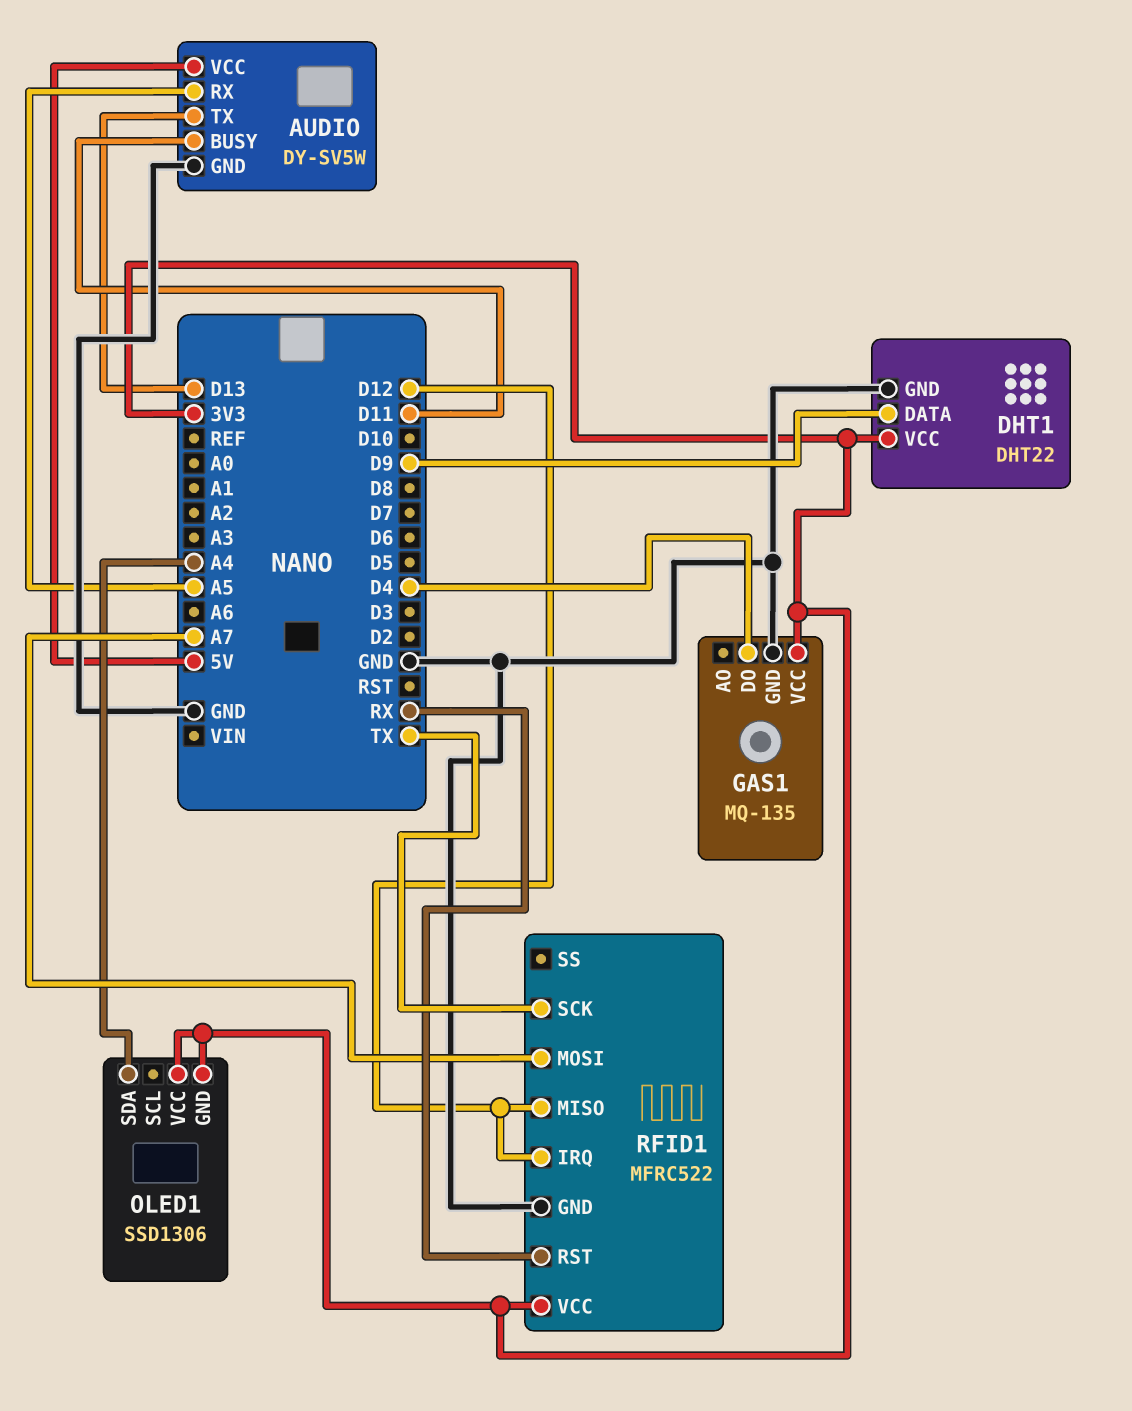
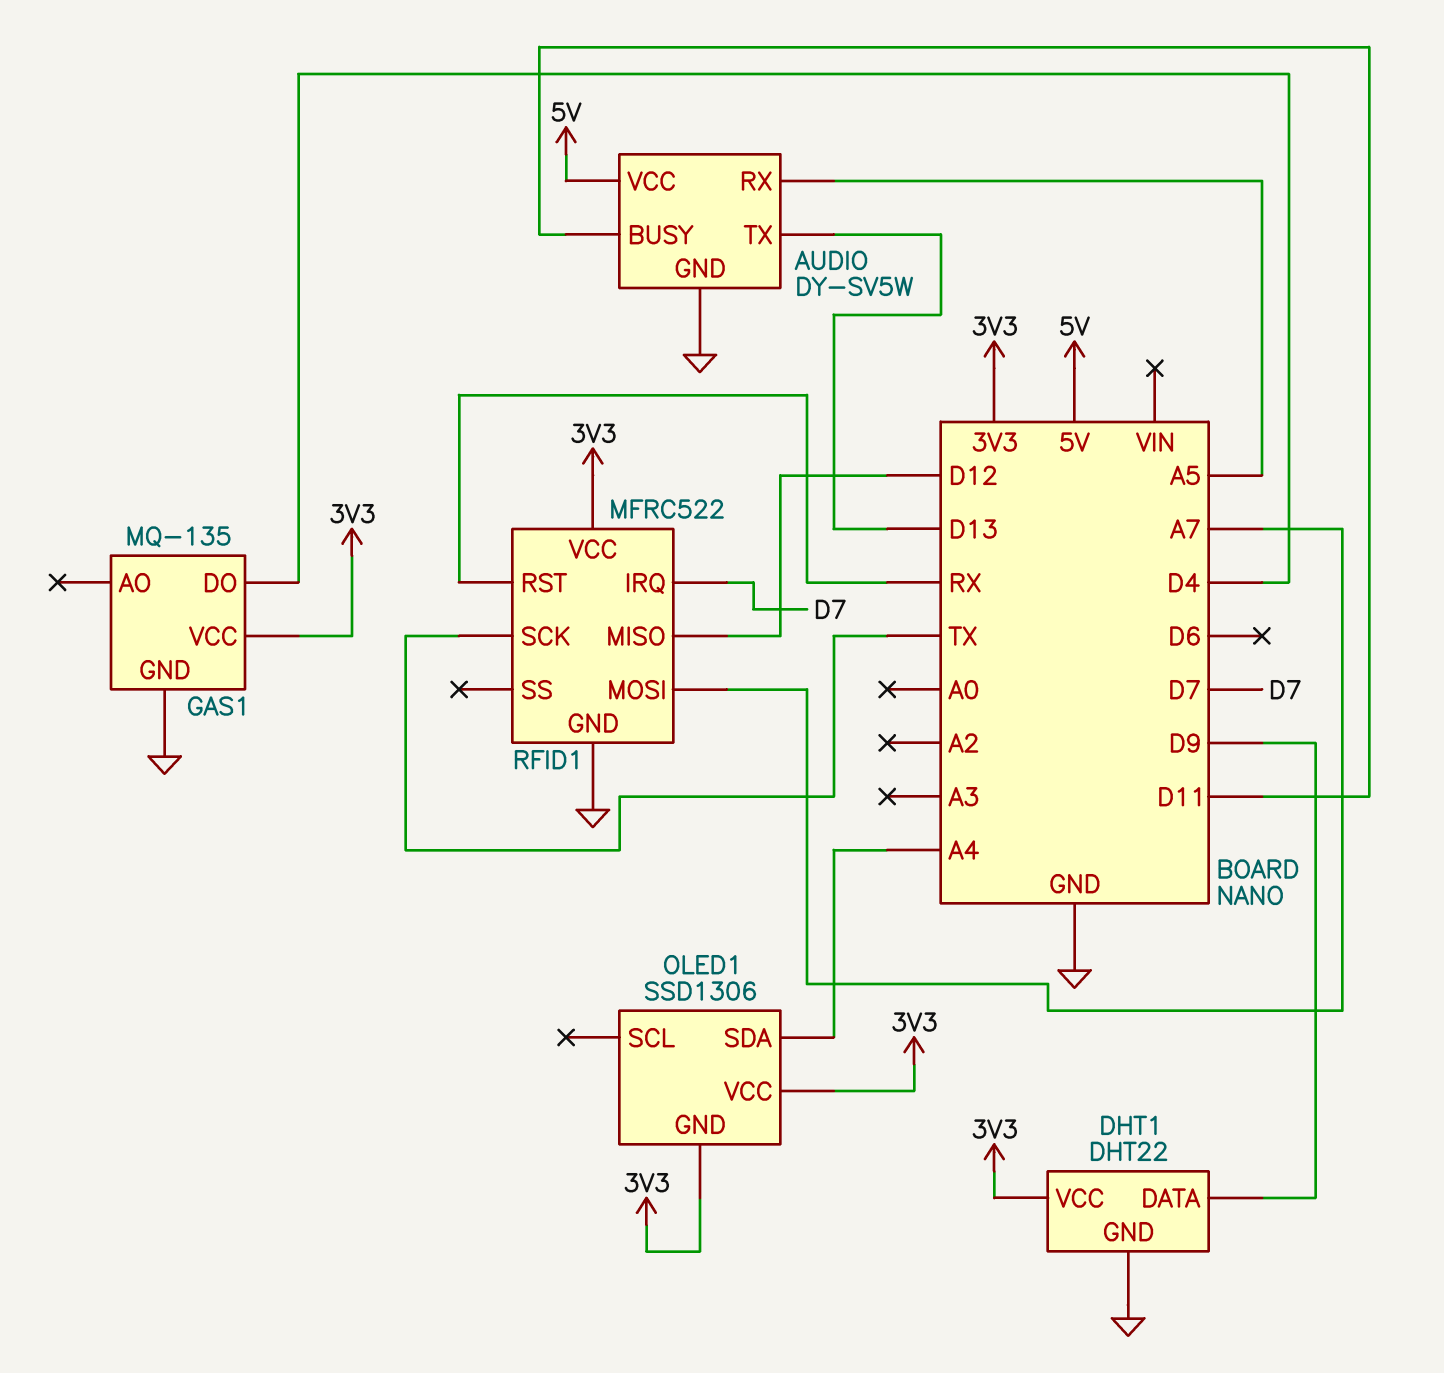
RFID1 pin IRQ: D12 -> D7

